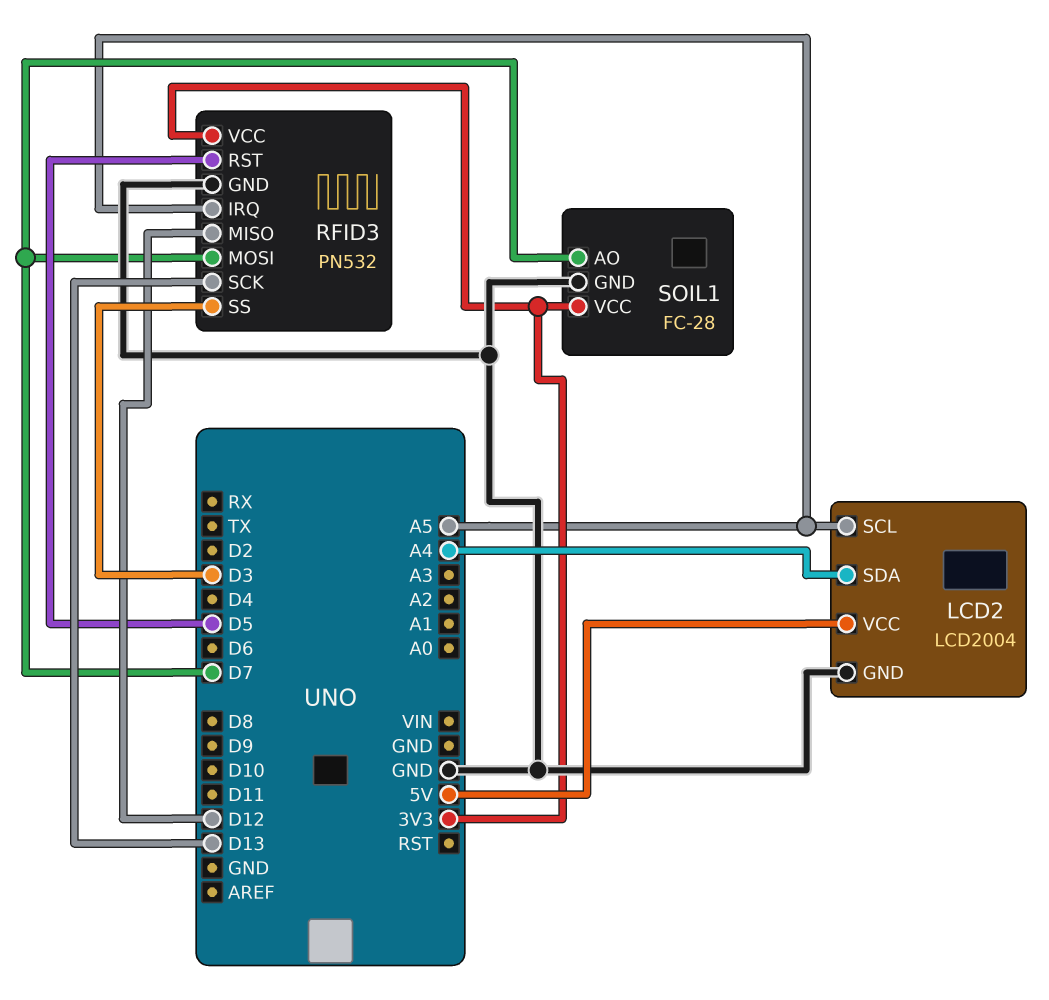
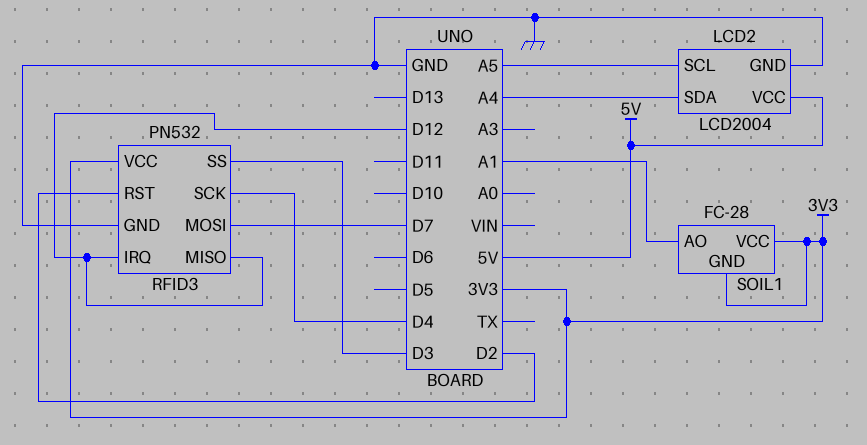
RFID3 pin IRQ: A5 -> D12
RFID3 pin RST: D5 -> D2
RFID3 pin SCK: D13 -> D4
SOIL1 pin AO: D7 -> A1
SOIL1 pin GND: GND -> 3V3

